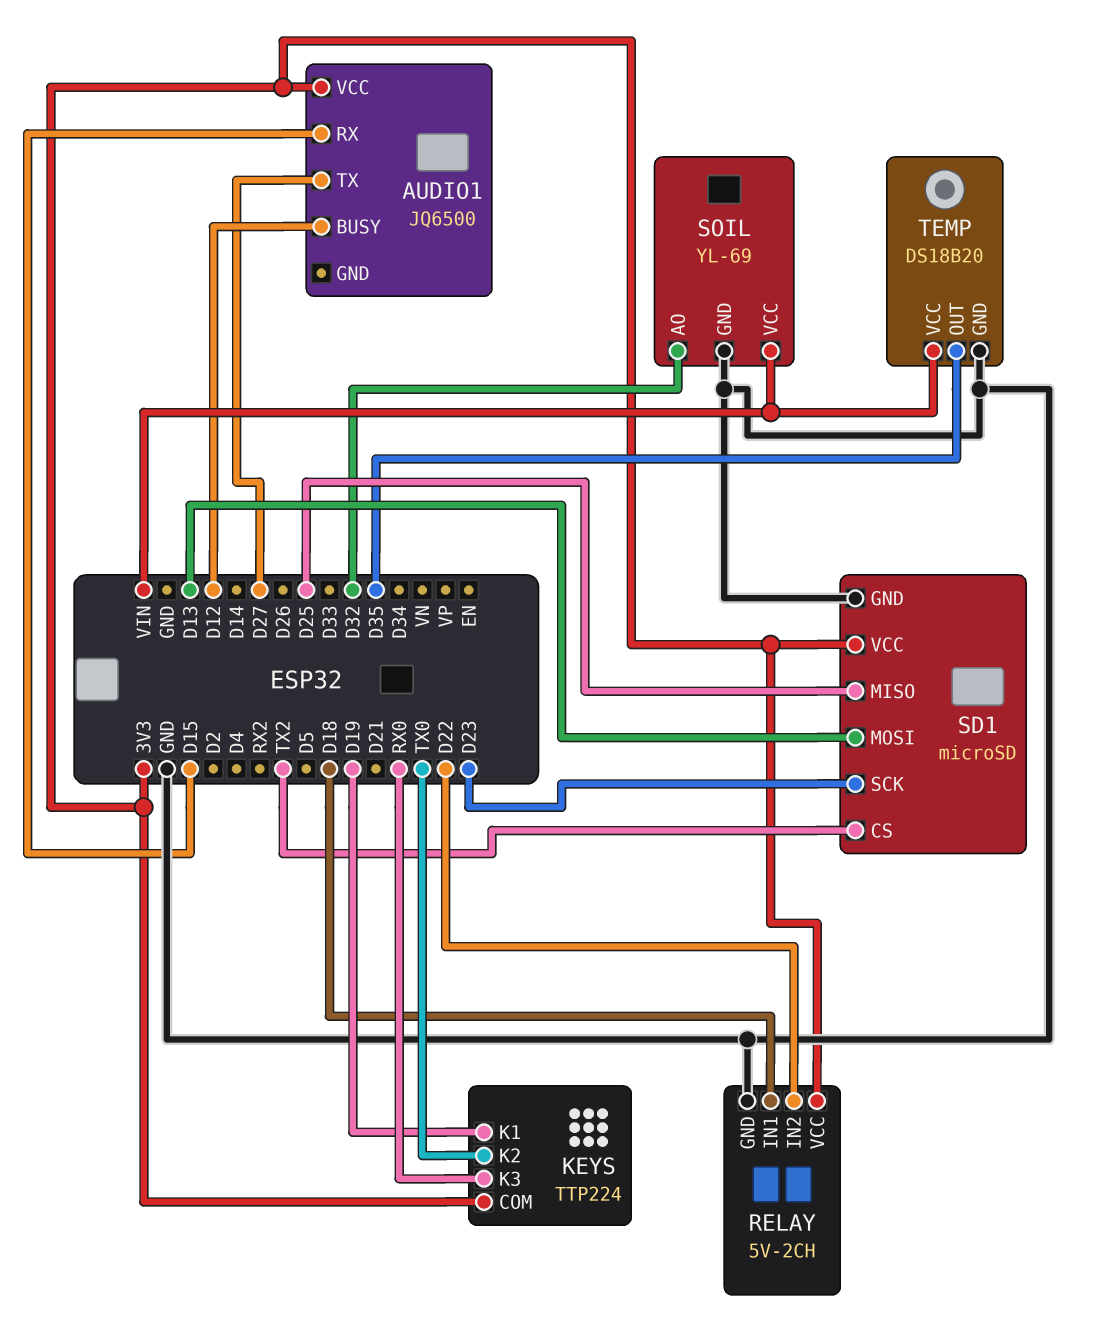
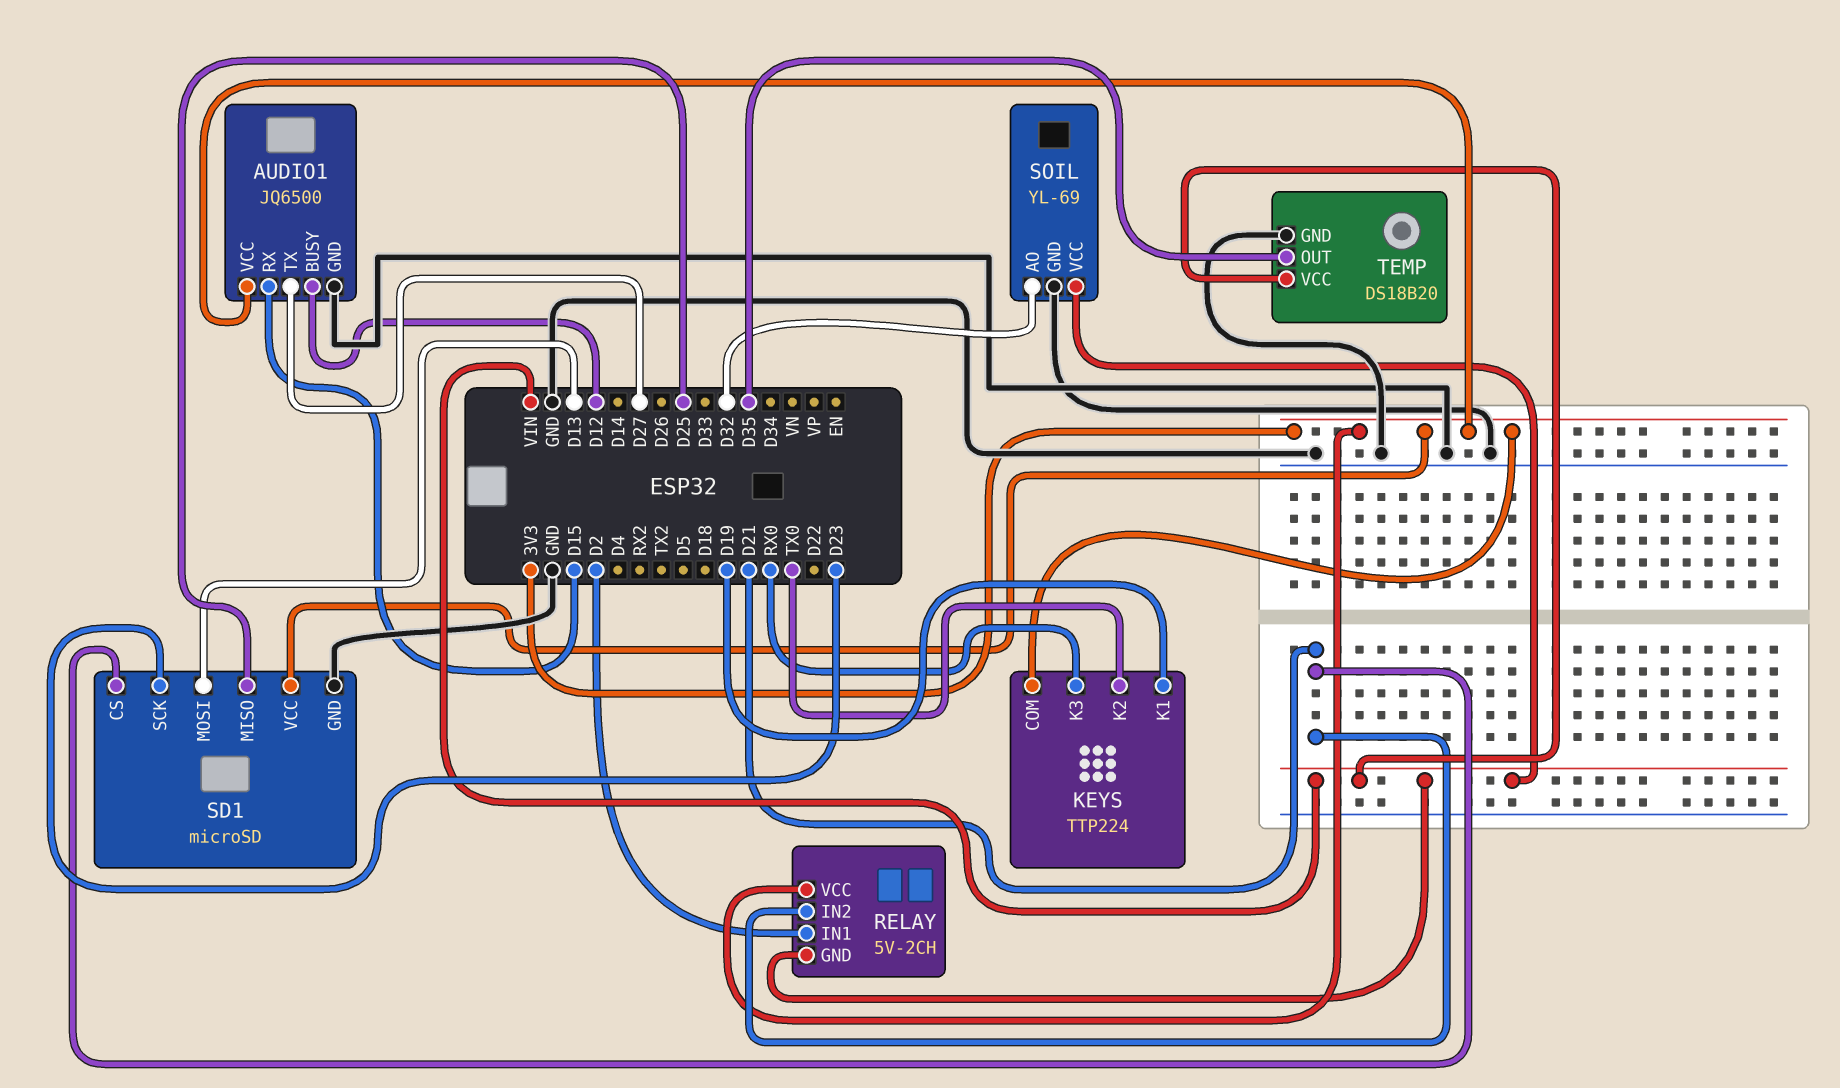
AUDIO1 pin GND: none -> GND
RELAY pin GND: GND -> VIN
RELAY pin IN1: D18 -> D2
RELAY pin IN2: D22 -> D21
SD1 pin CS: TX2 -> D21

